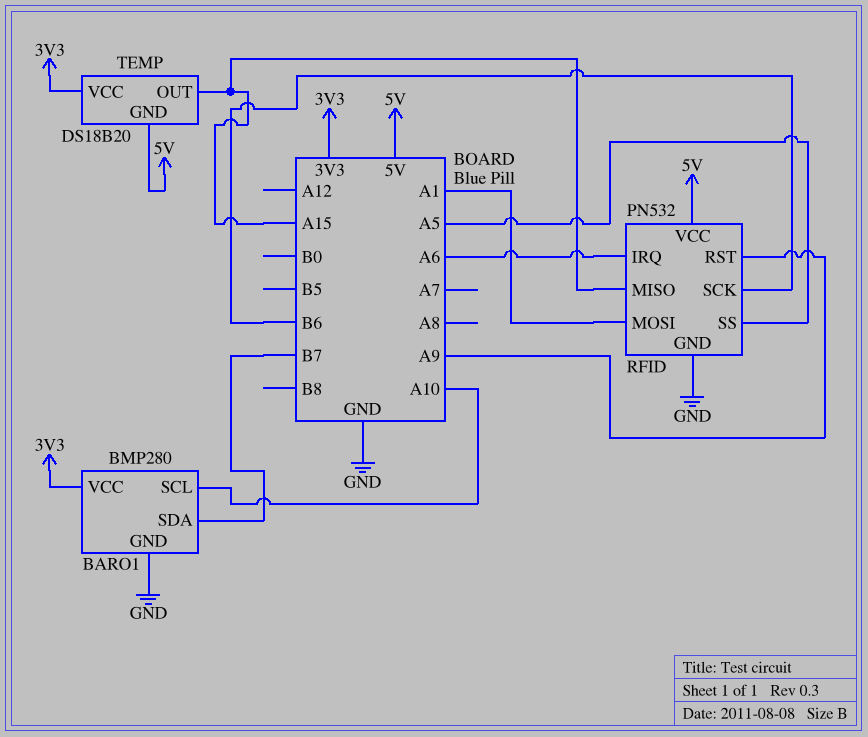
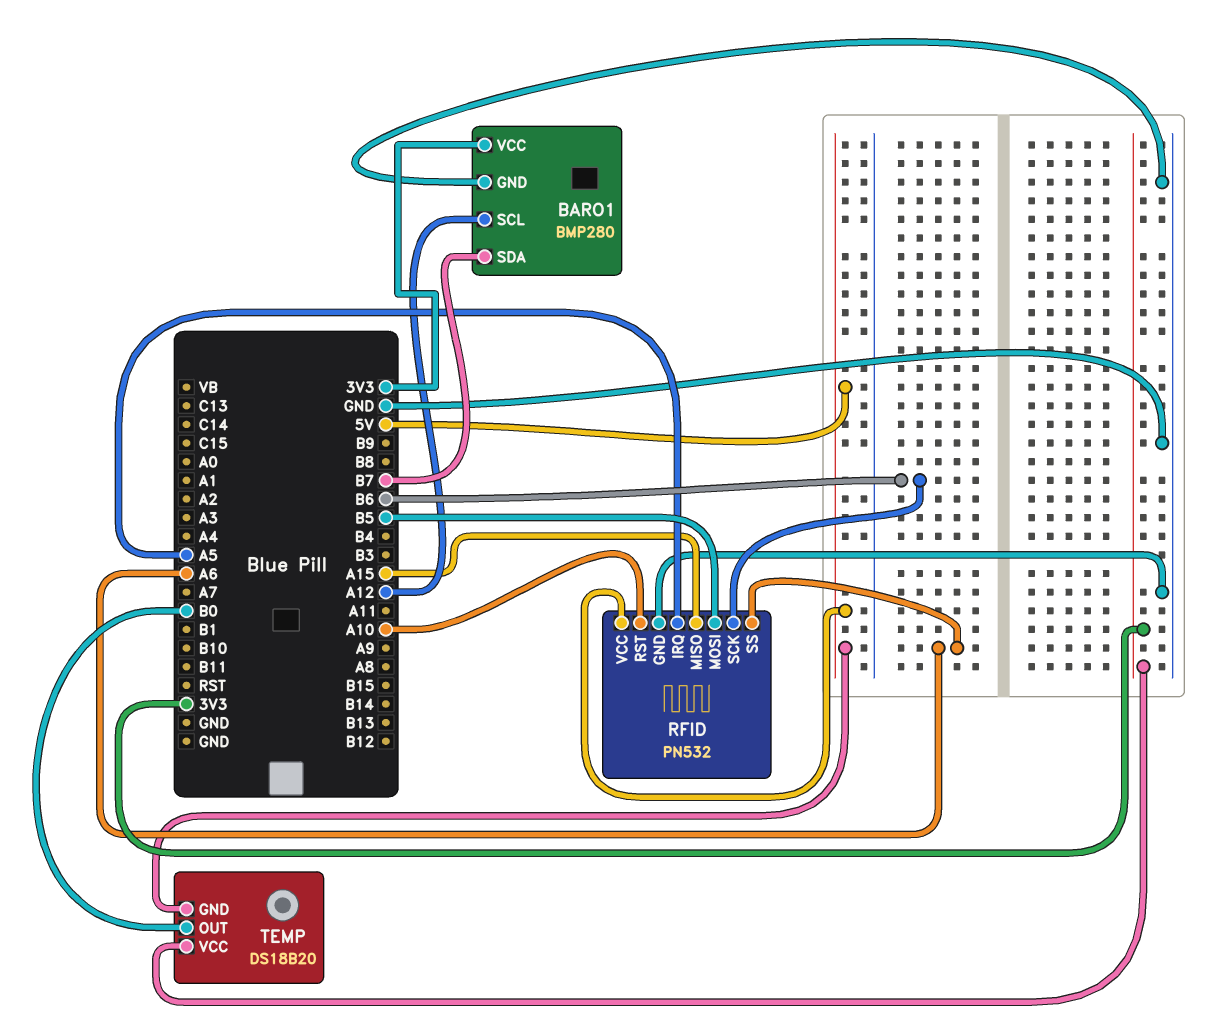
BARO1 pin SCL: A10 -> A12
RFID pin IRQ: A6 -> A5
RFID pin MOSI: A1 -> B5
RFID pin RST: A9 -> A10
RFID pin SS: A5 -> A6
TEMP pin OUT: A15 -> B0

